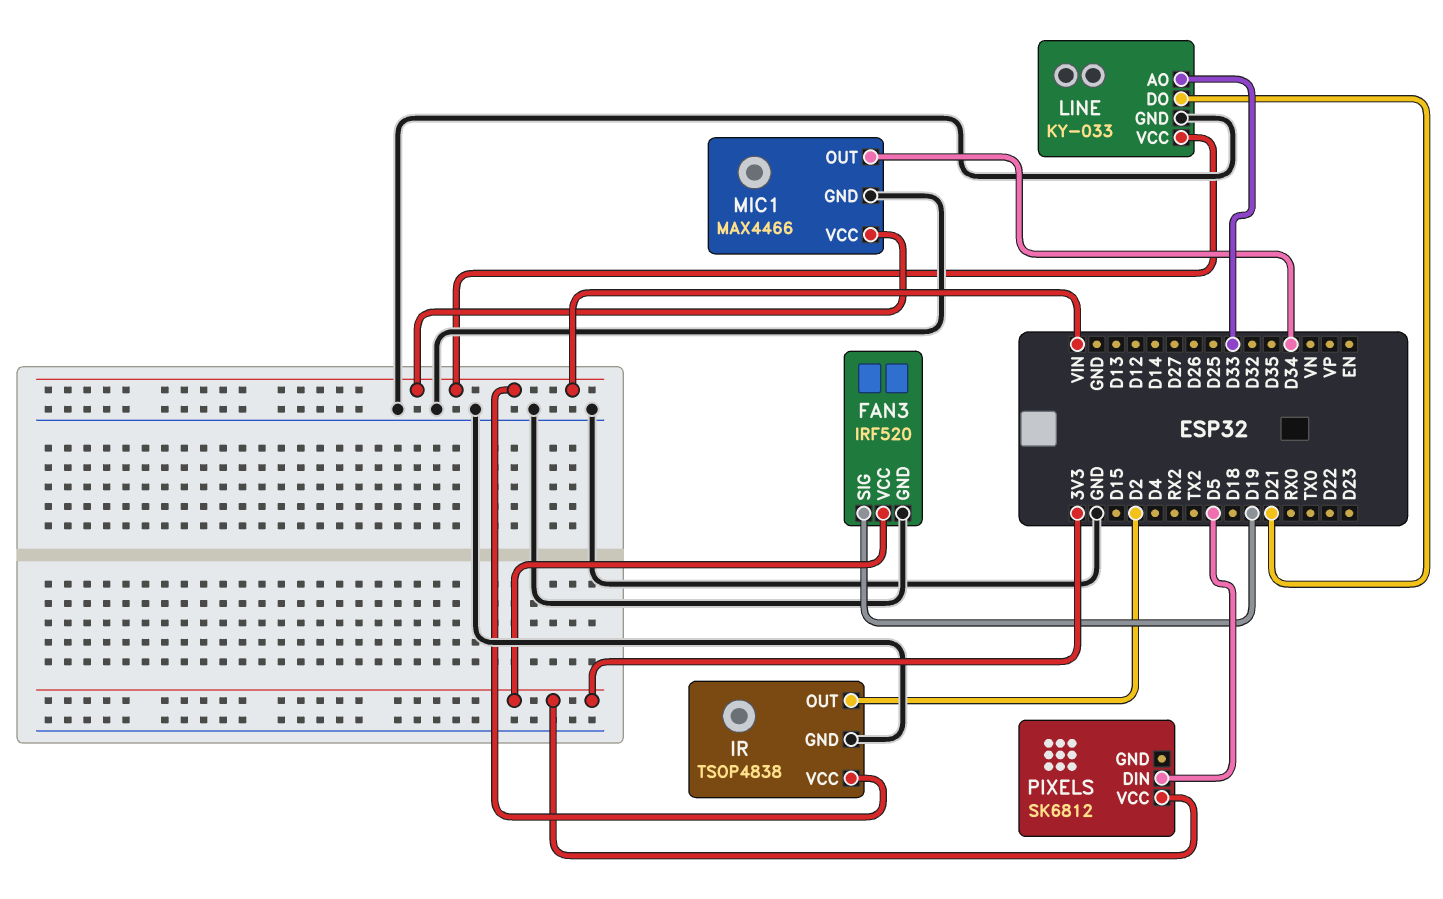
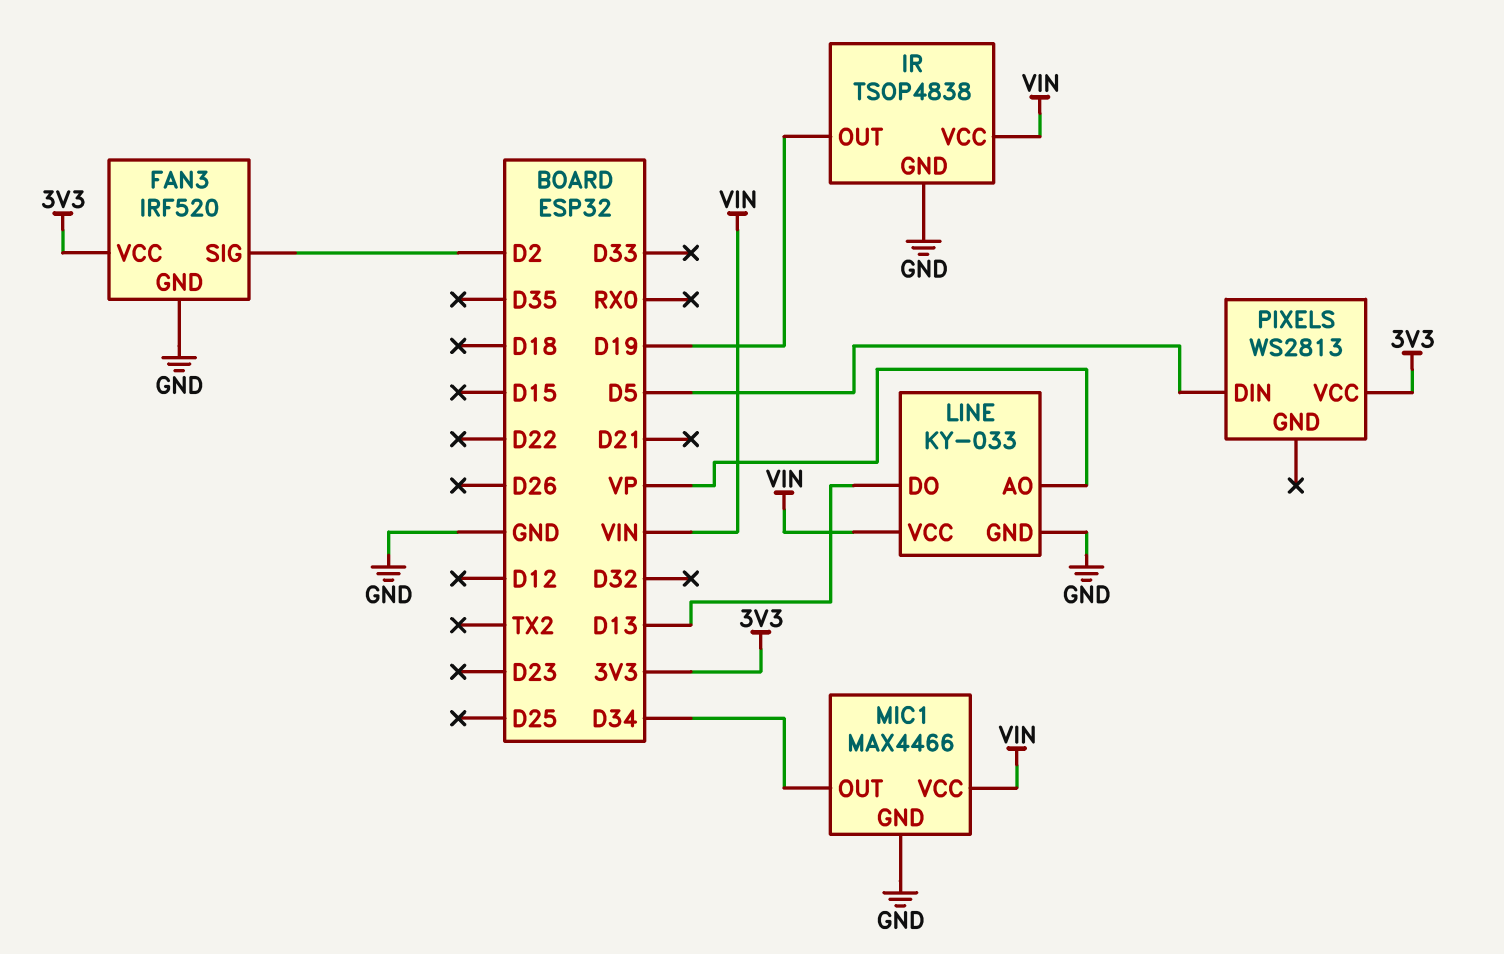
FAN3 pin SIG: D19 -> D2
IR pin OUT: D2 -> D19
LINE pin AO: D33 -> VP
LINE pin DO: D21 -> D13
PIXELS: SK6812 -> WS2813

